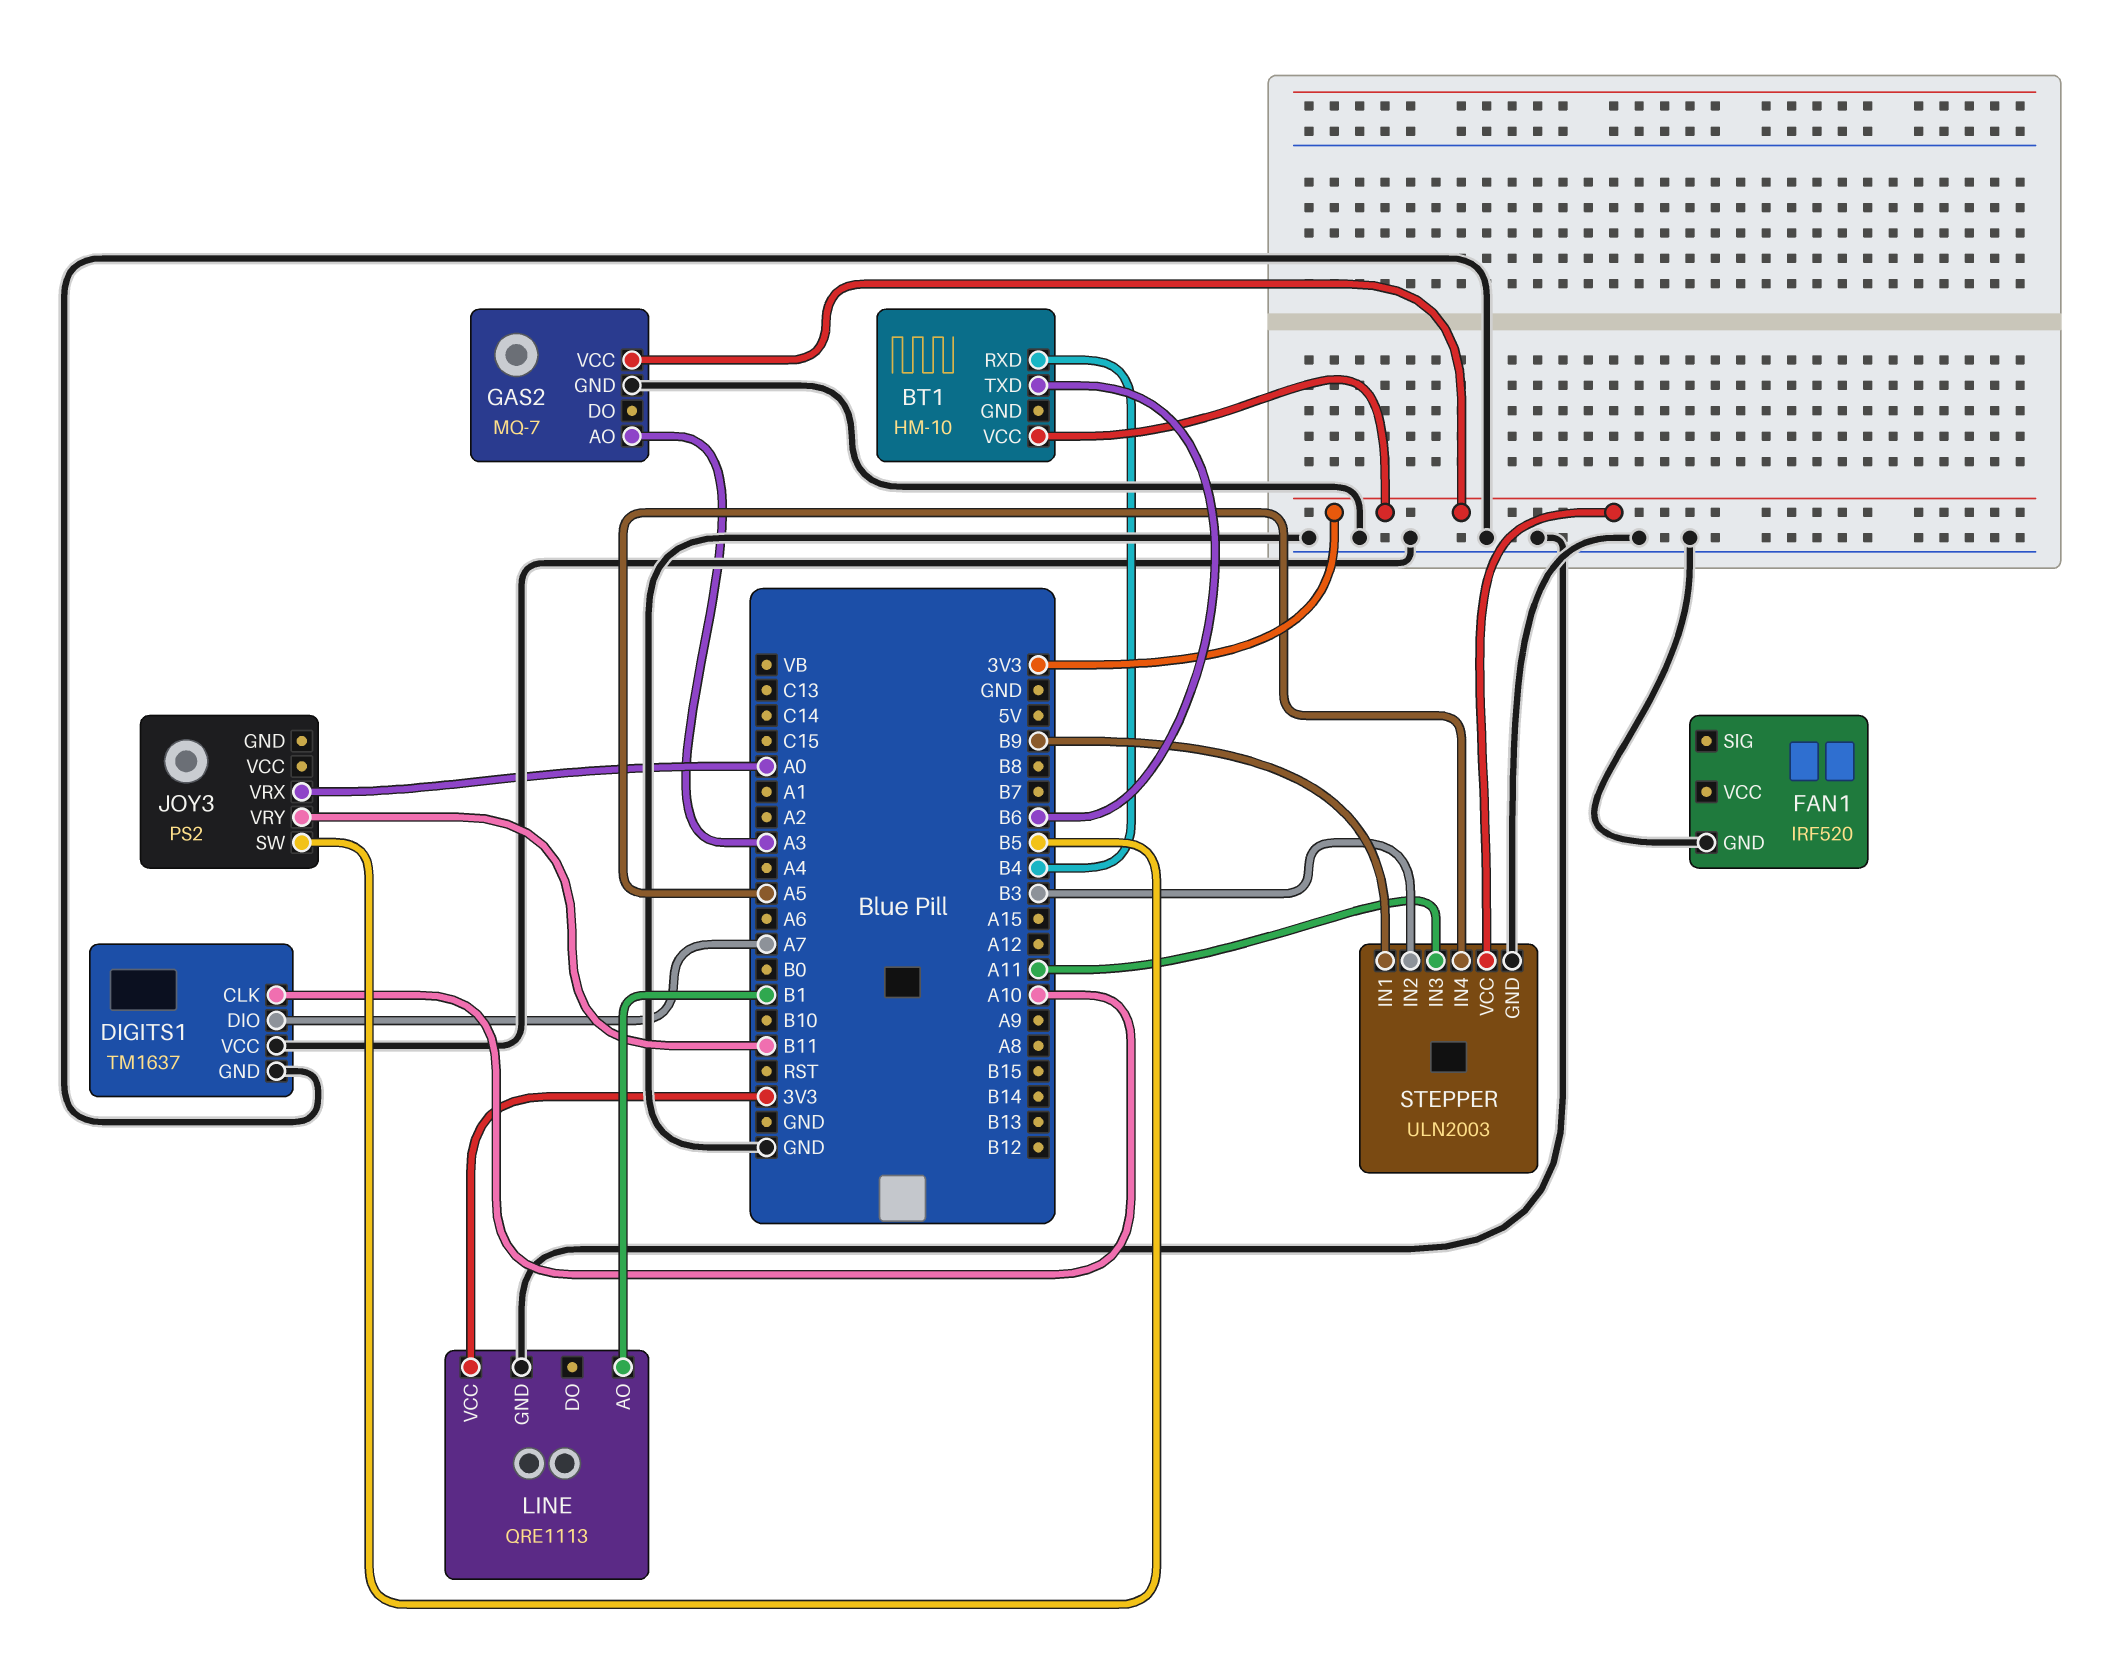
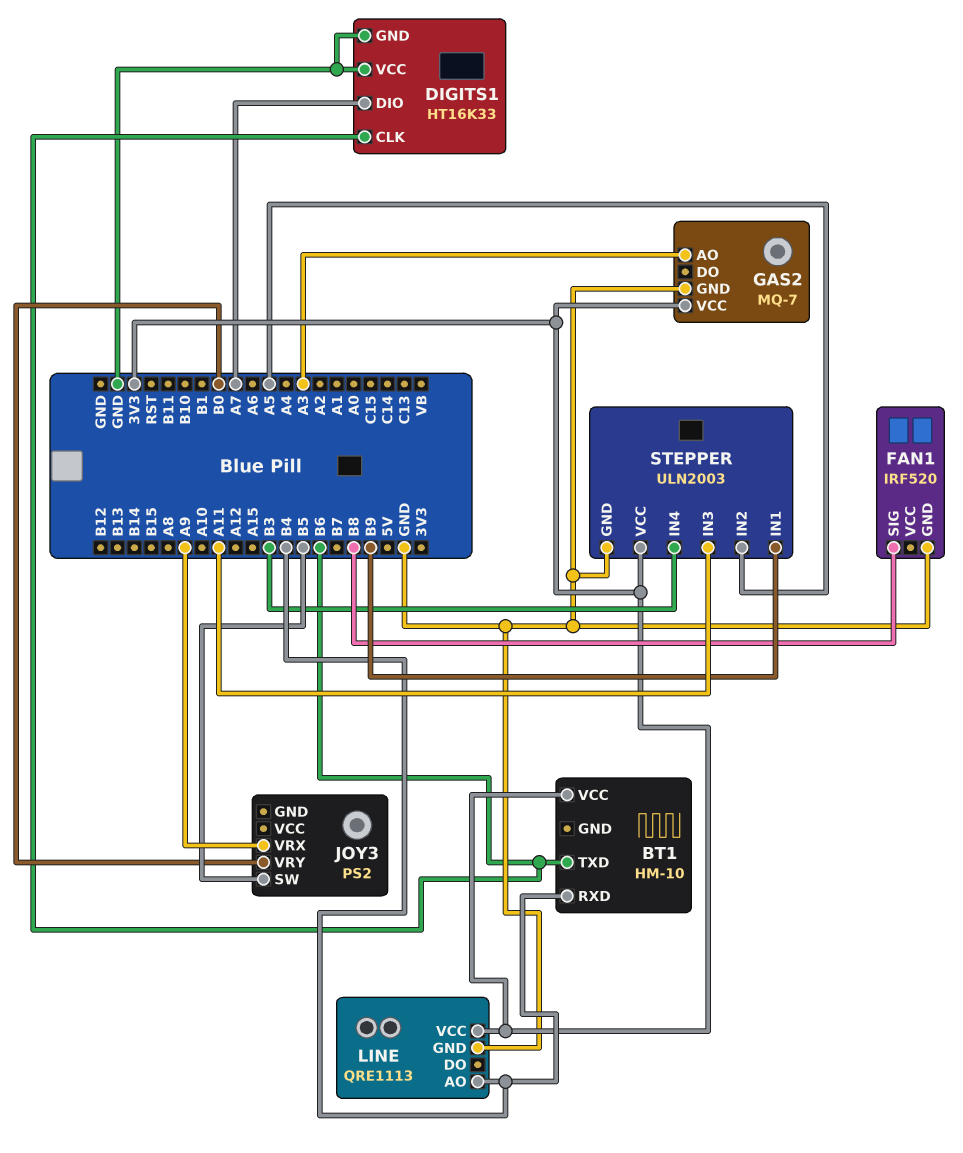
DIGITS1: TM1637 -> HT16K33
DIGITS1 pin CLK: A10 -> B6
FAN1 pin SIG: none -> B8
JOY3 pin VRX: A0 -> A9
JOY3 pin VRY: B11 -> B0
LINE pin AO: B1 -> B4
STEPPER pin IN2: B3 -> A5
STEPPER pin IN4: A5 -> B3

